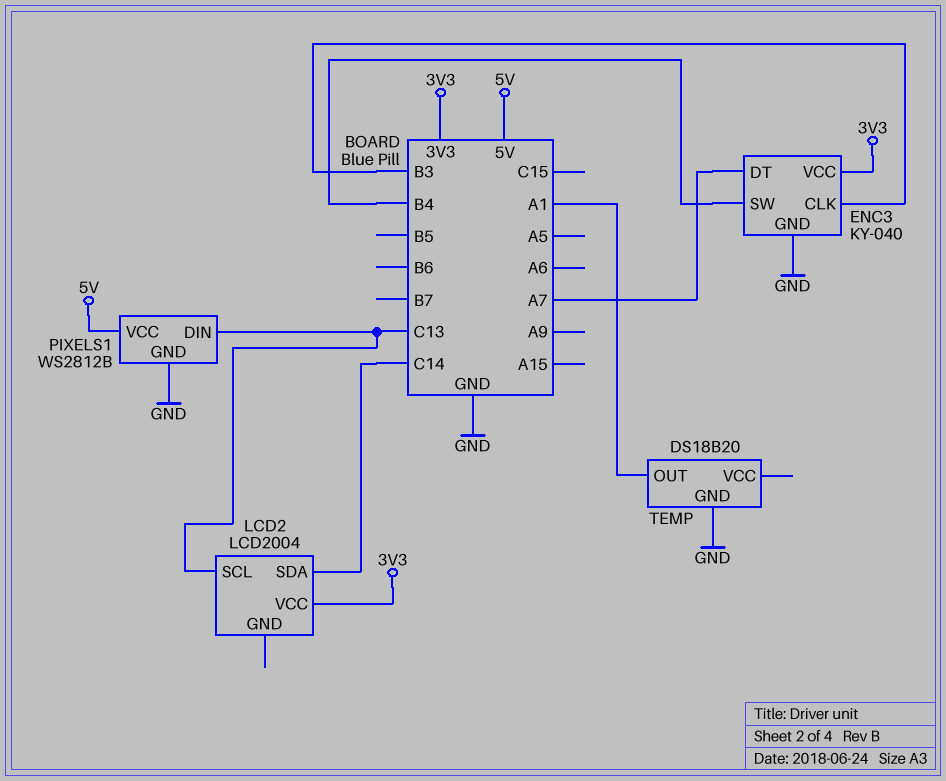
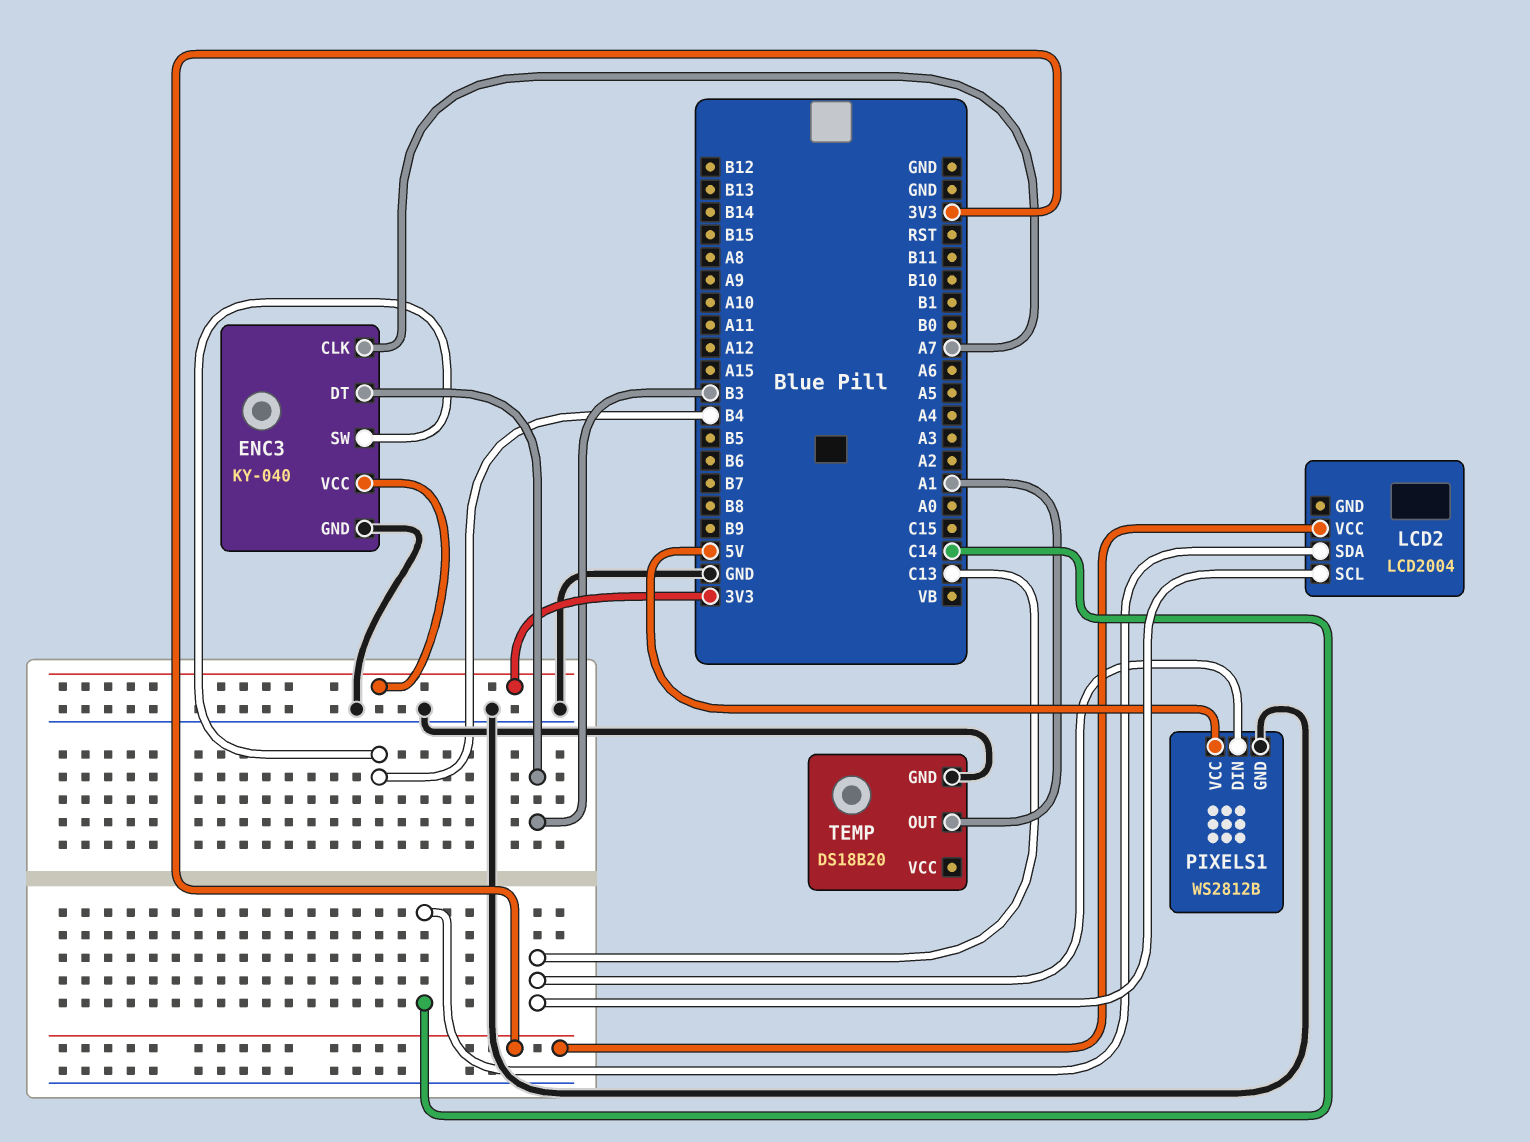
ENC3 pin CLK: B3 -> A7
ENC3 pin DT: A7 -> B3

